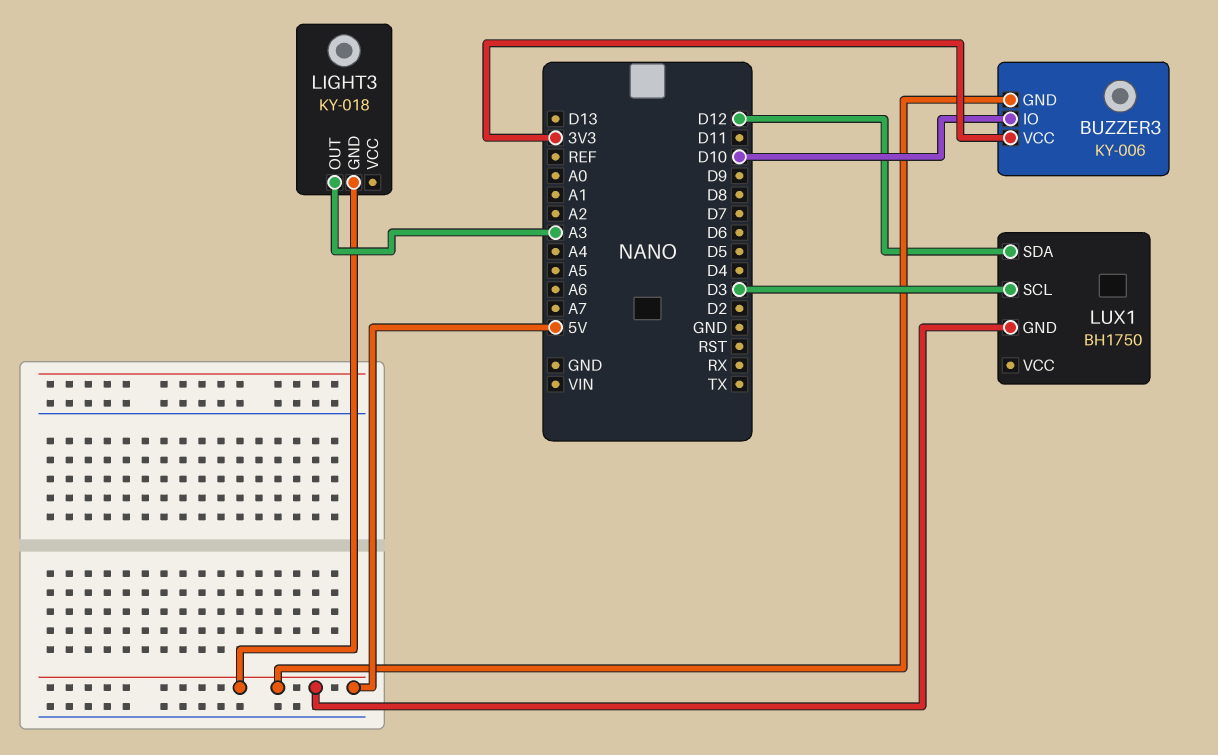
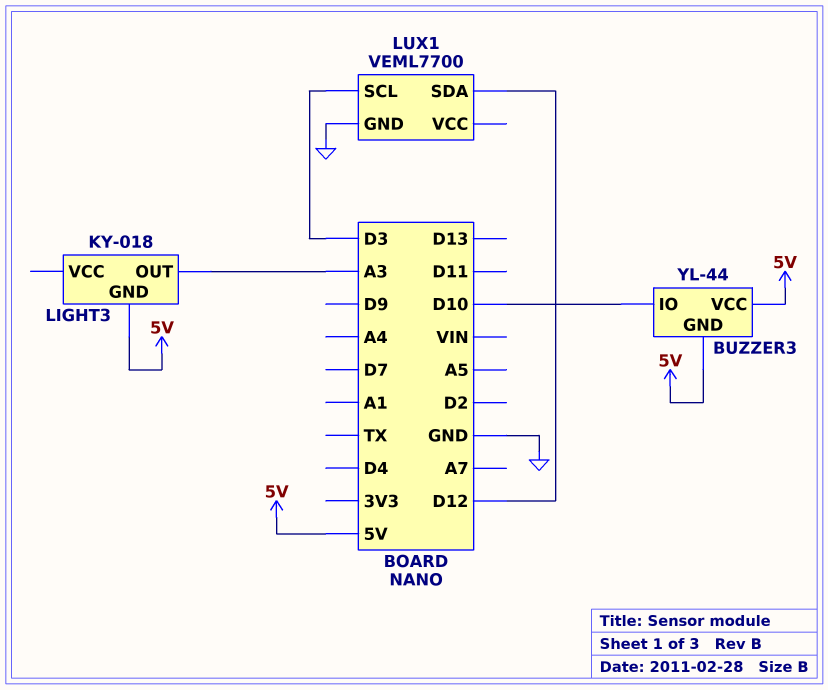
BUZZER3: KY-006 -> YL-44
BUZZER3 pin VCC: 3V3 -> 5V
LUX1: BH1750 -> VEML7700
LUX1 pin GND: 5V -> GND

